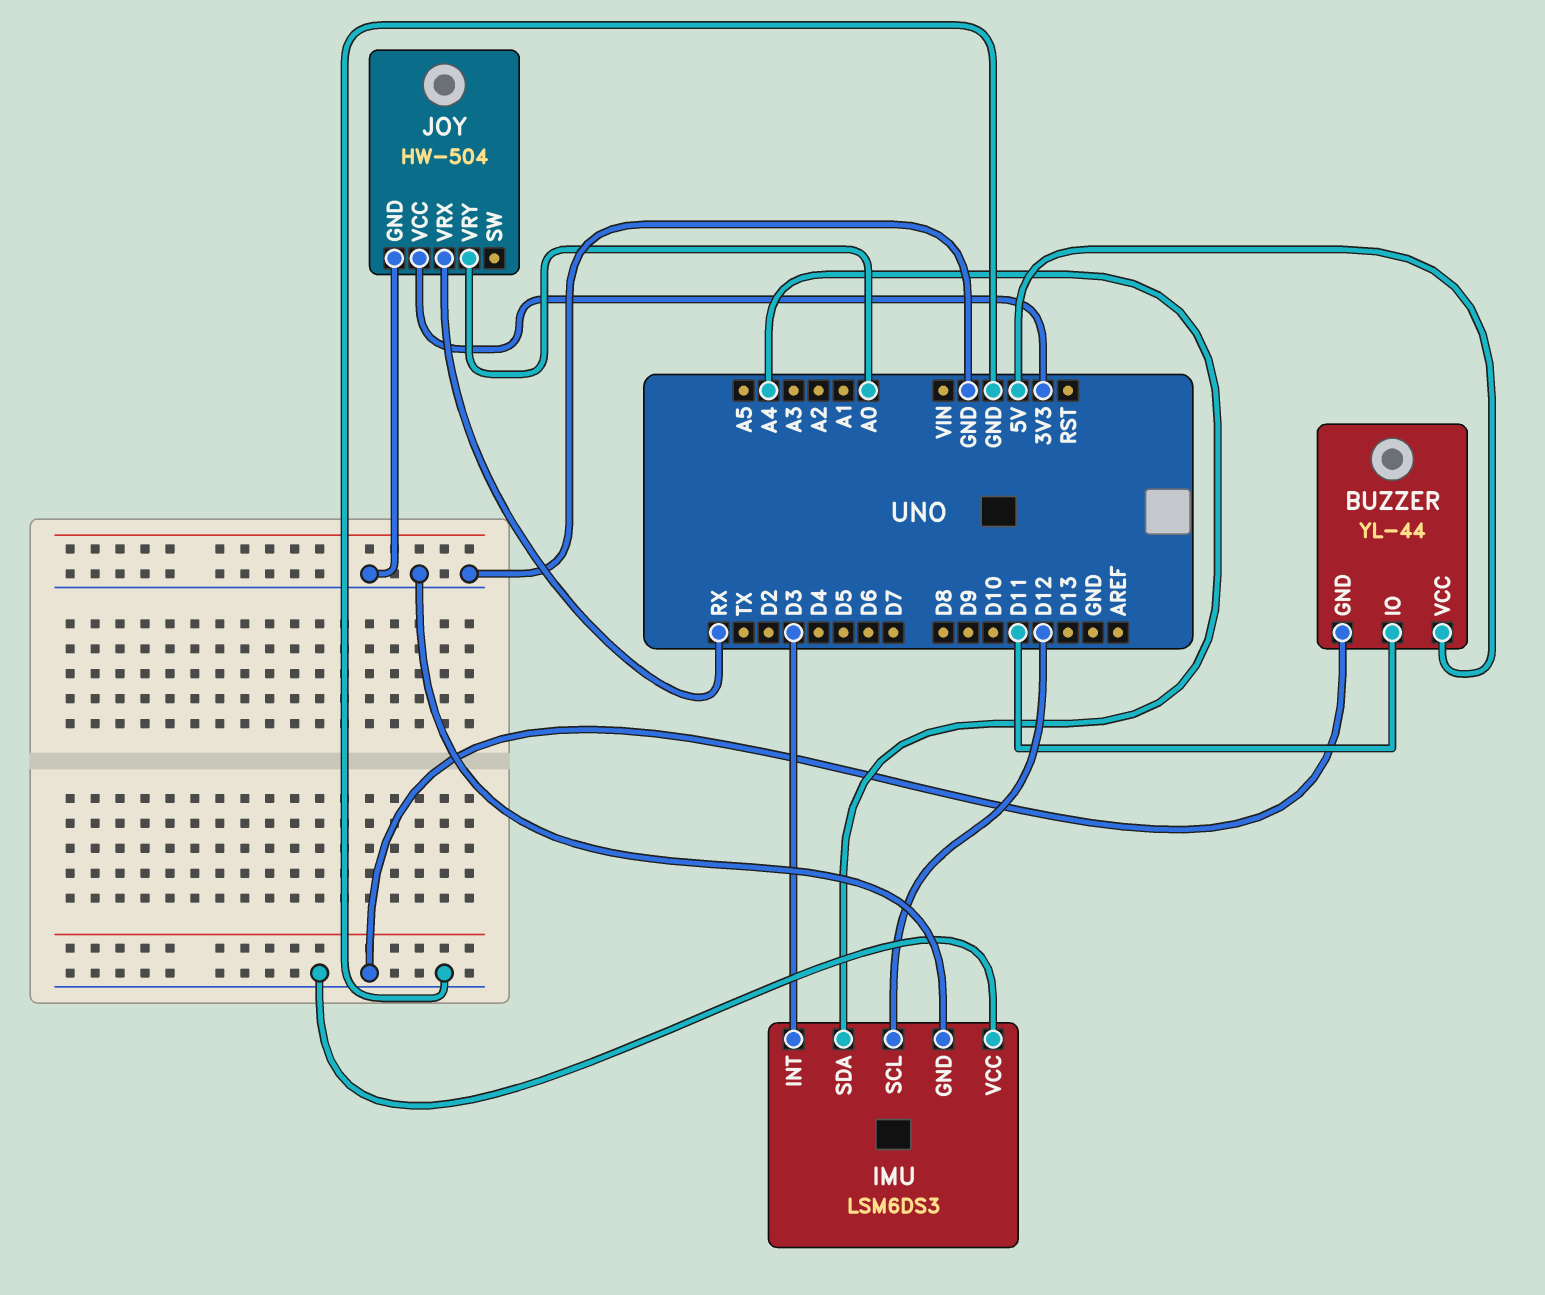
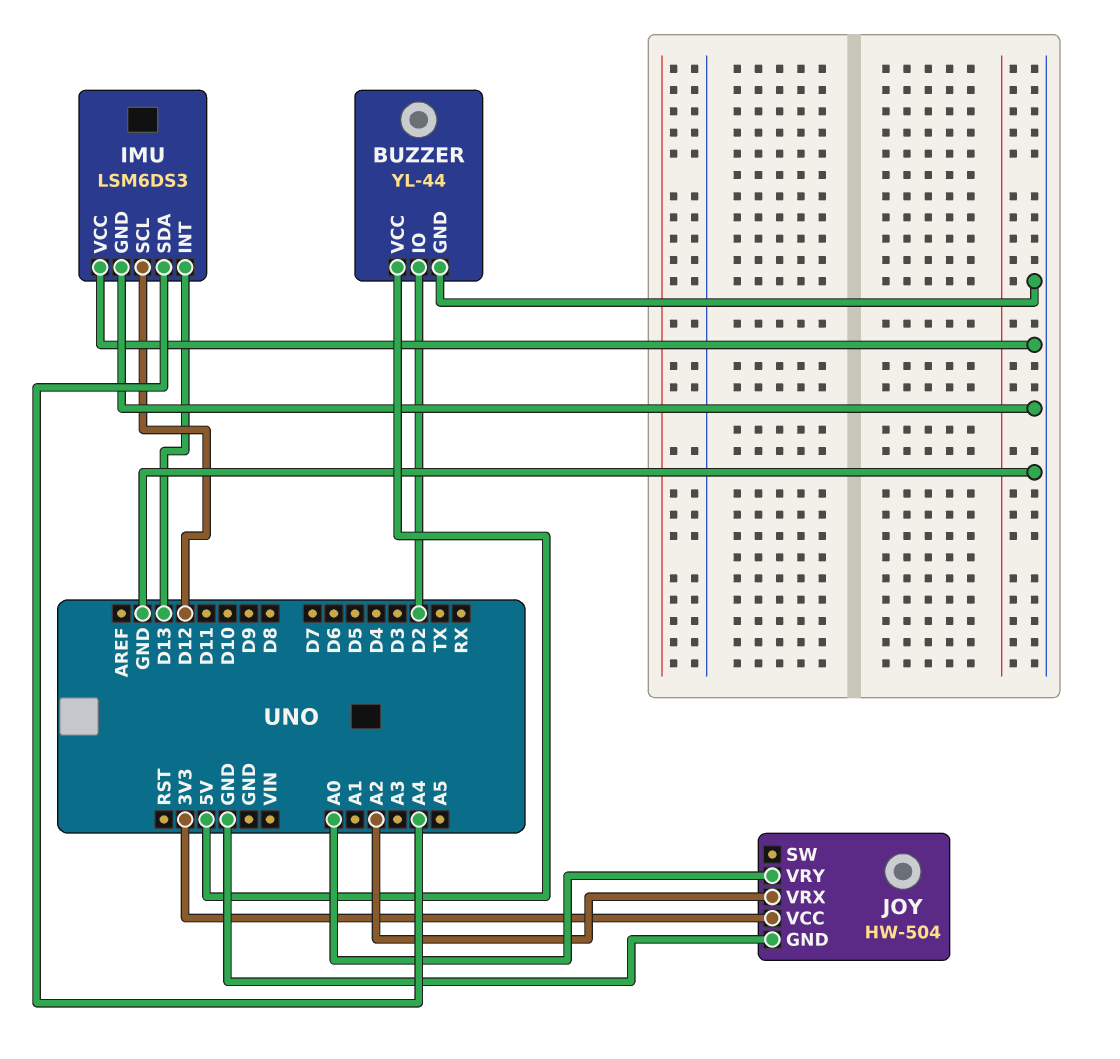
BUZZER pin IO: D11 -> D2
IMU pin INT: D3 -> D13
JOY pin VRX: RX -> A2

